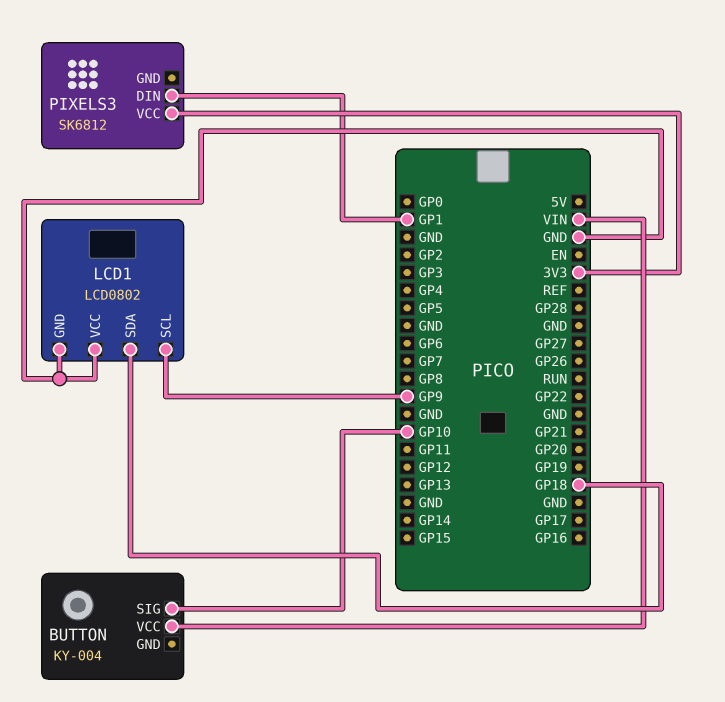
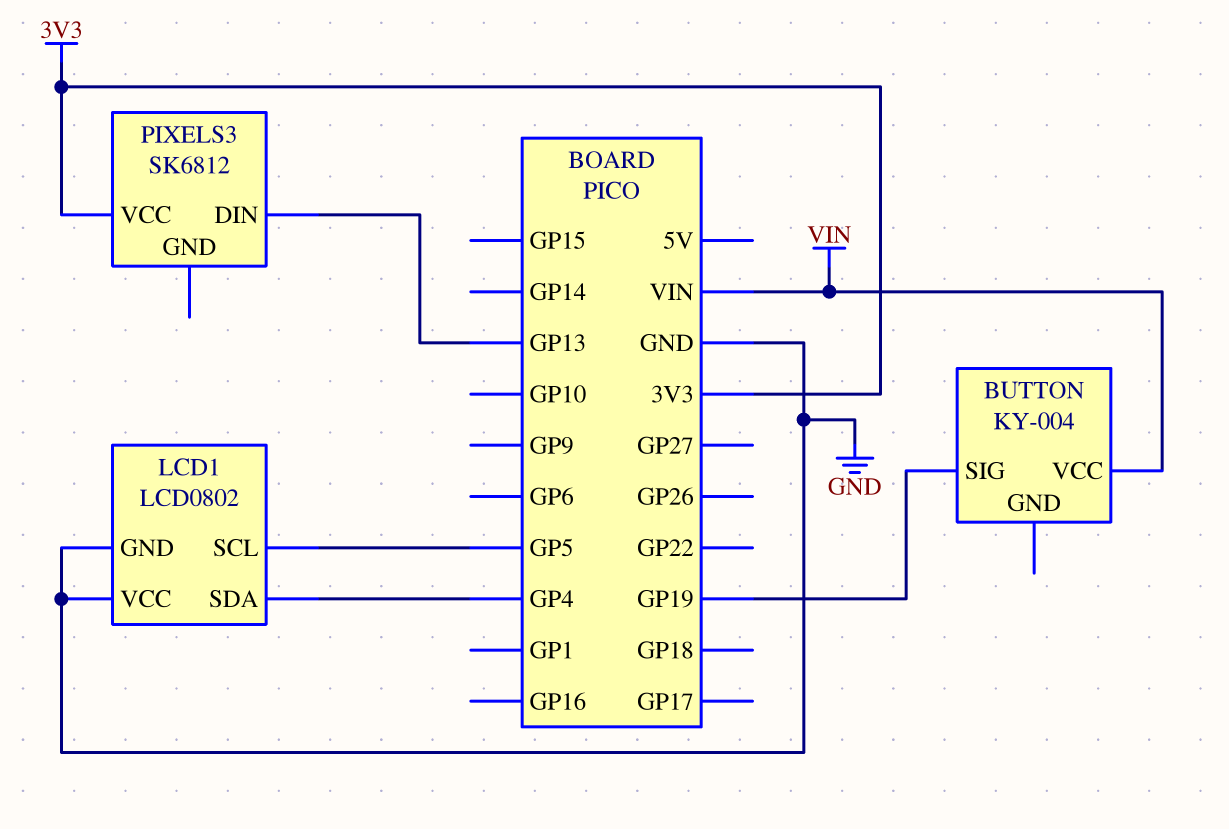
BUTTON pin SIG: GP10 -> GP19
LCD1 pin SCL: GP9 -> GP5
LCD1 pin SDA: GP18 -> GP4
PIXELS3 pin DIN: GP1 -> GP13

